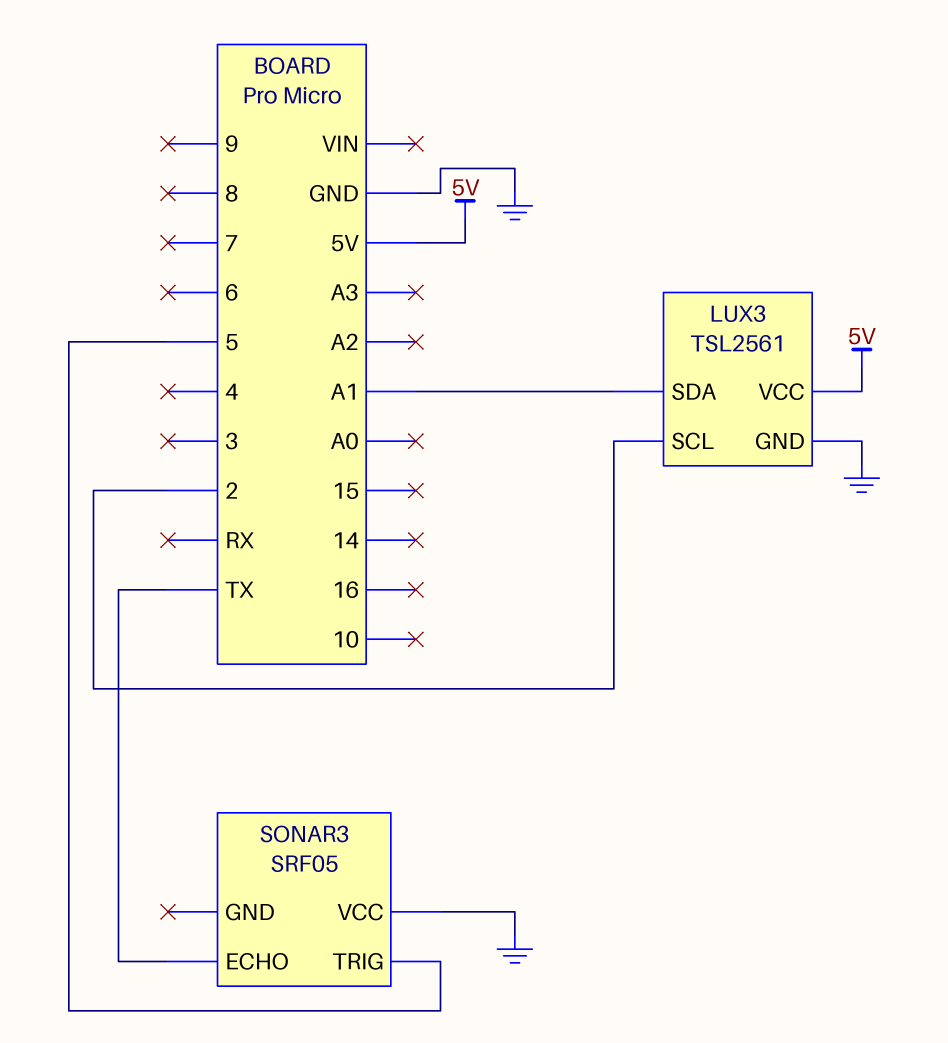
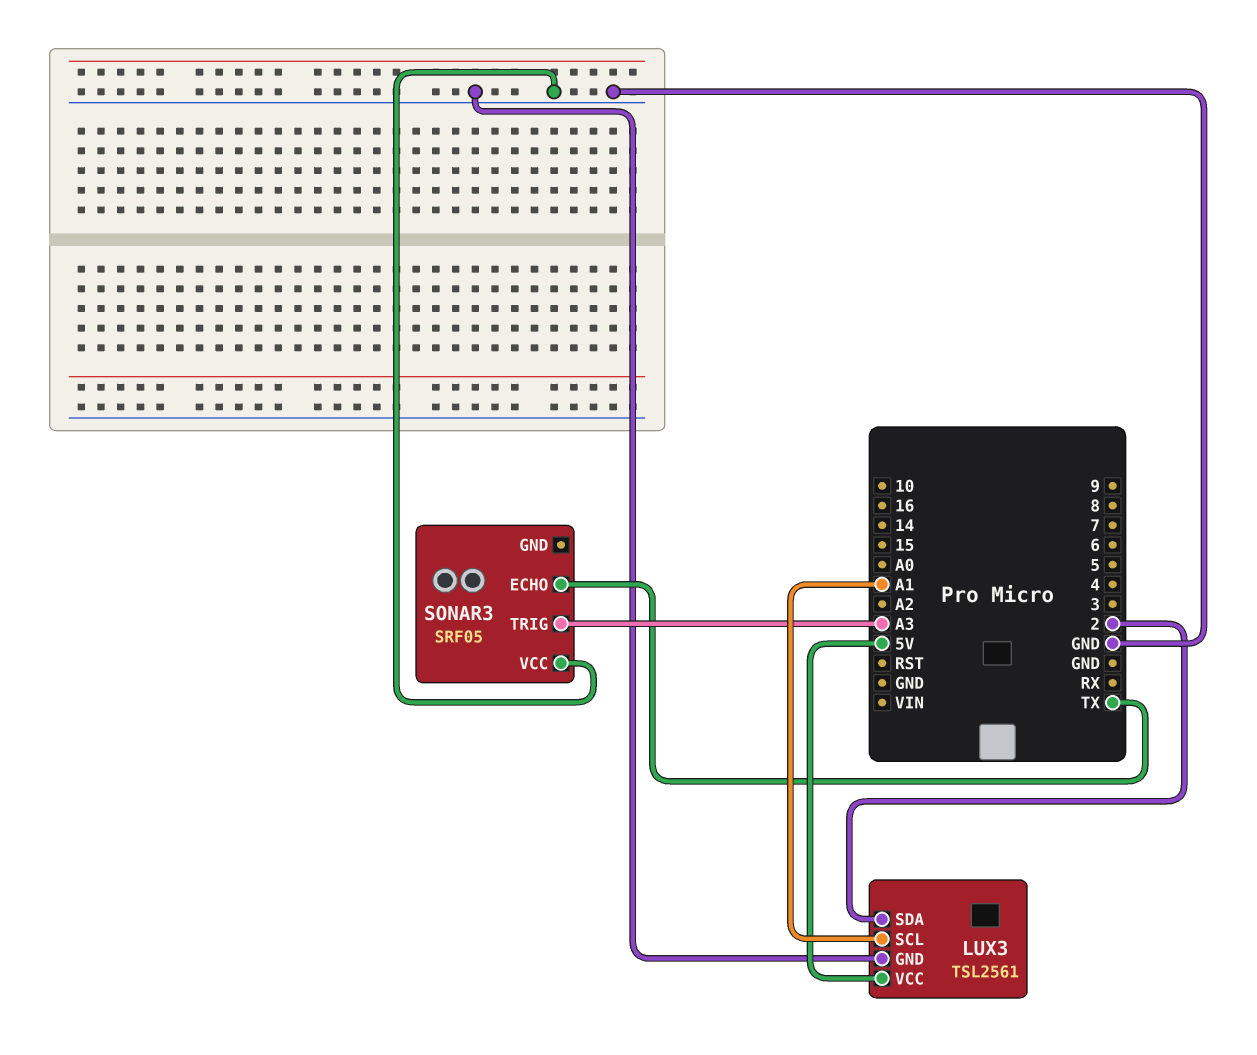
LUX3 pin SCL: 2 -> A1
LUX3 pin SDA: A1 -> 2
SONAR3 pin TRIG: 5 -> A3

